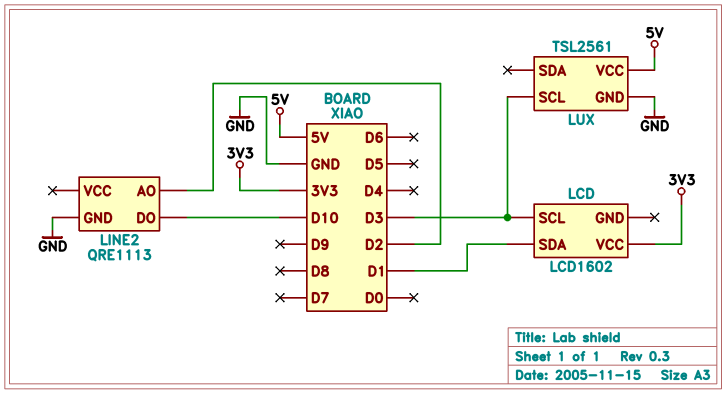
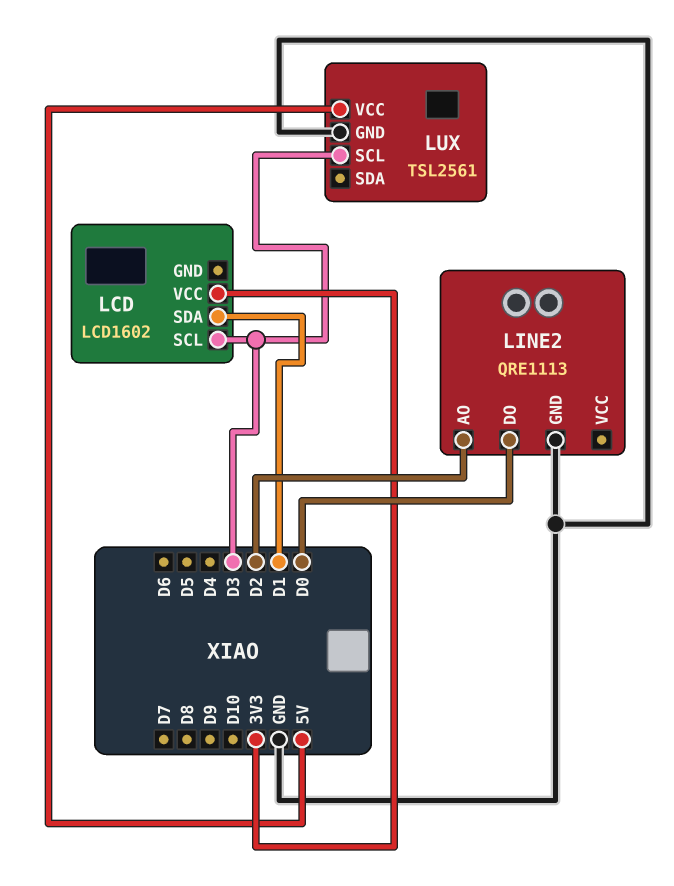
LINE2 pin DO: D10 -> D0

